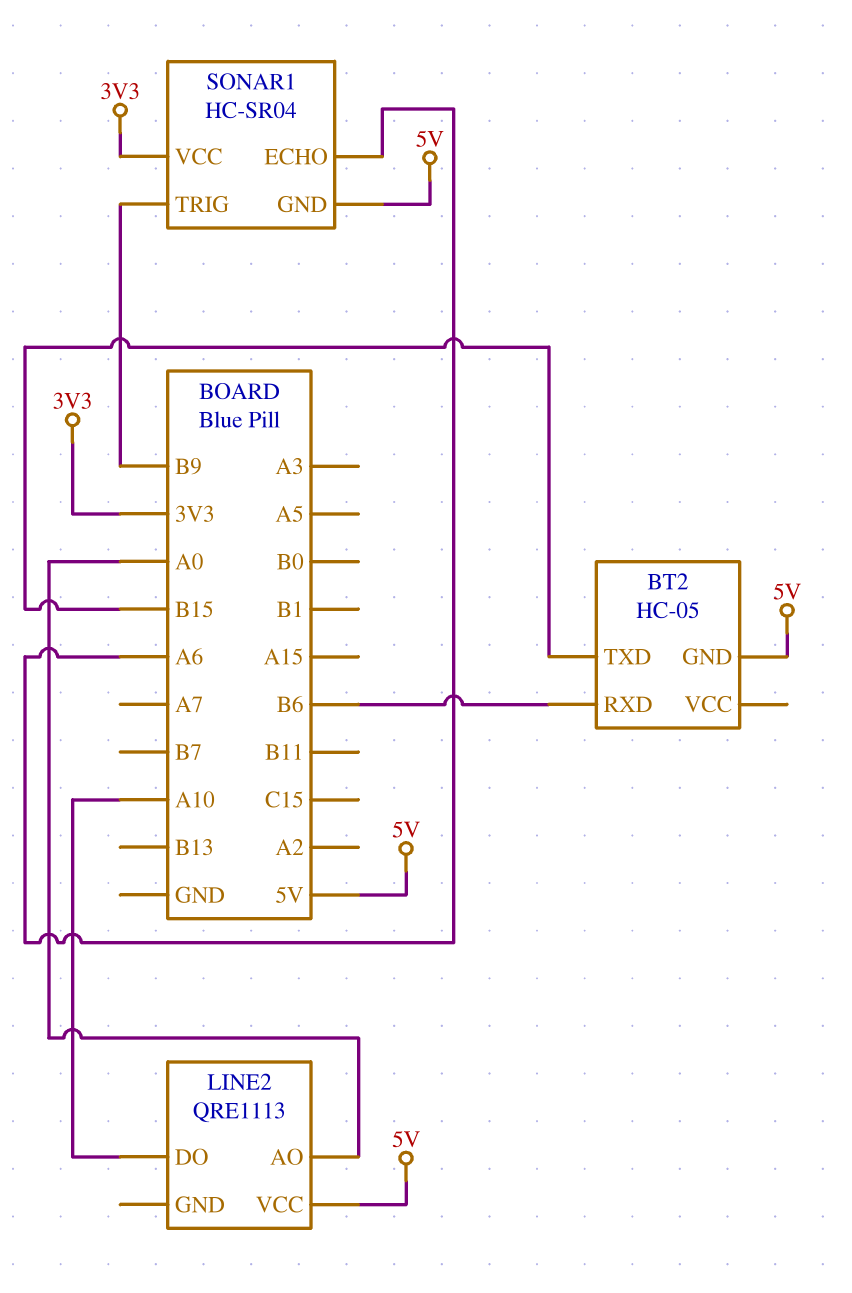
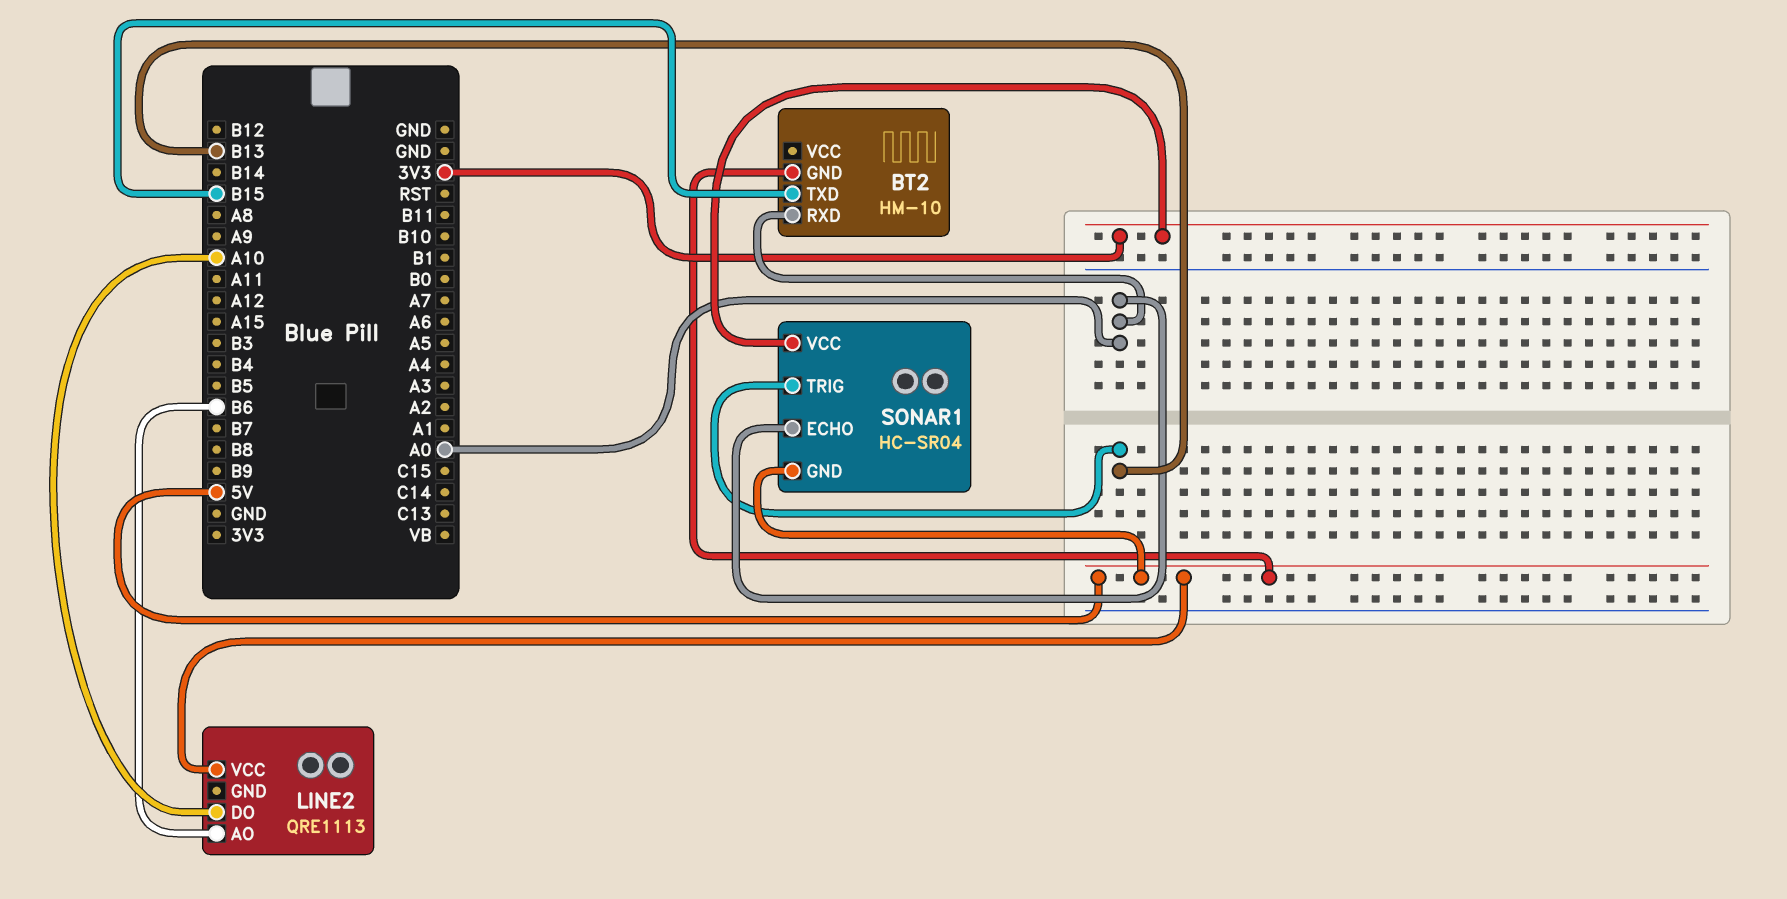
BT2: HC-05 -> HM-10
BT2 pin RXD: B6 -> A0
LINE2 pin AO: A0 -> B6
SONAR1 pin ECHO: A6 -> A0
SONAR1 pin TRIG: B9 -> B13

